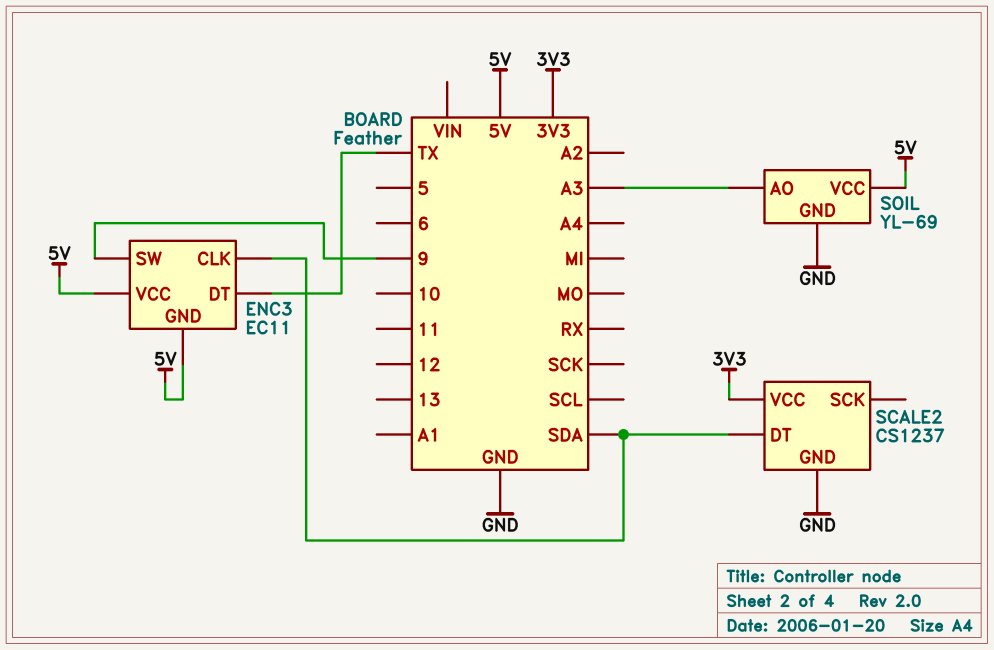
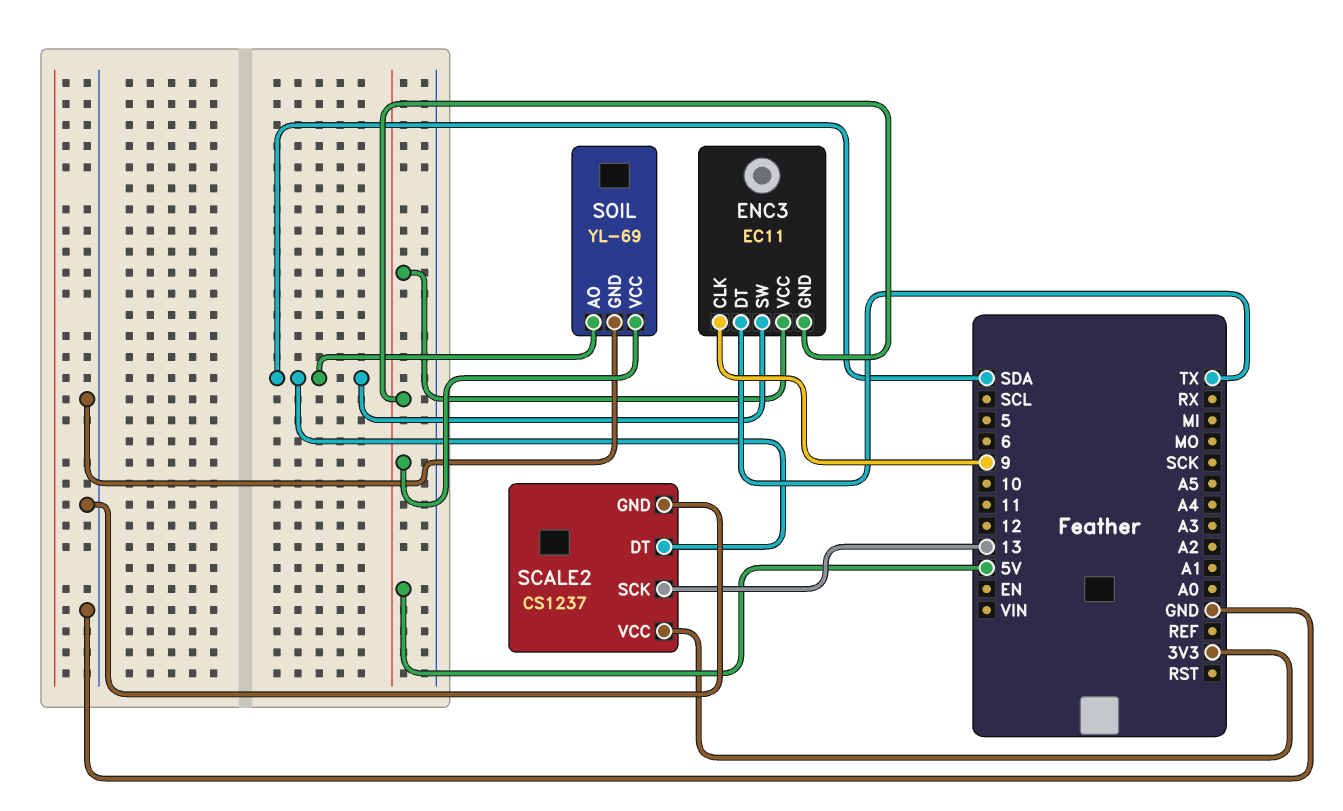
ENC3 pin CLK: SDA -> 9
ENC3 pin SW: 9 -> SDA
SCALE2 pin SCK: none -> 13
SOIL pin AO: A3 -> SDA

